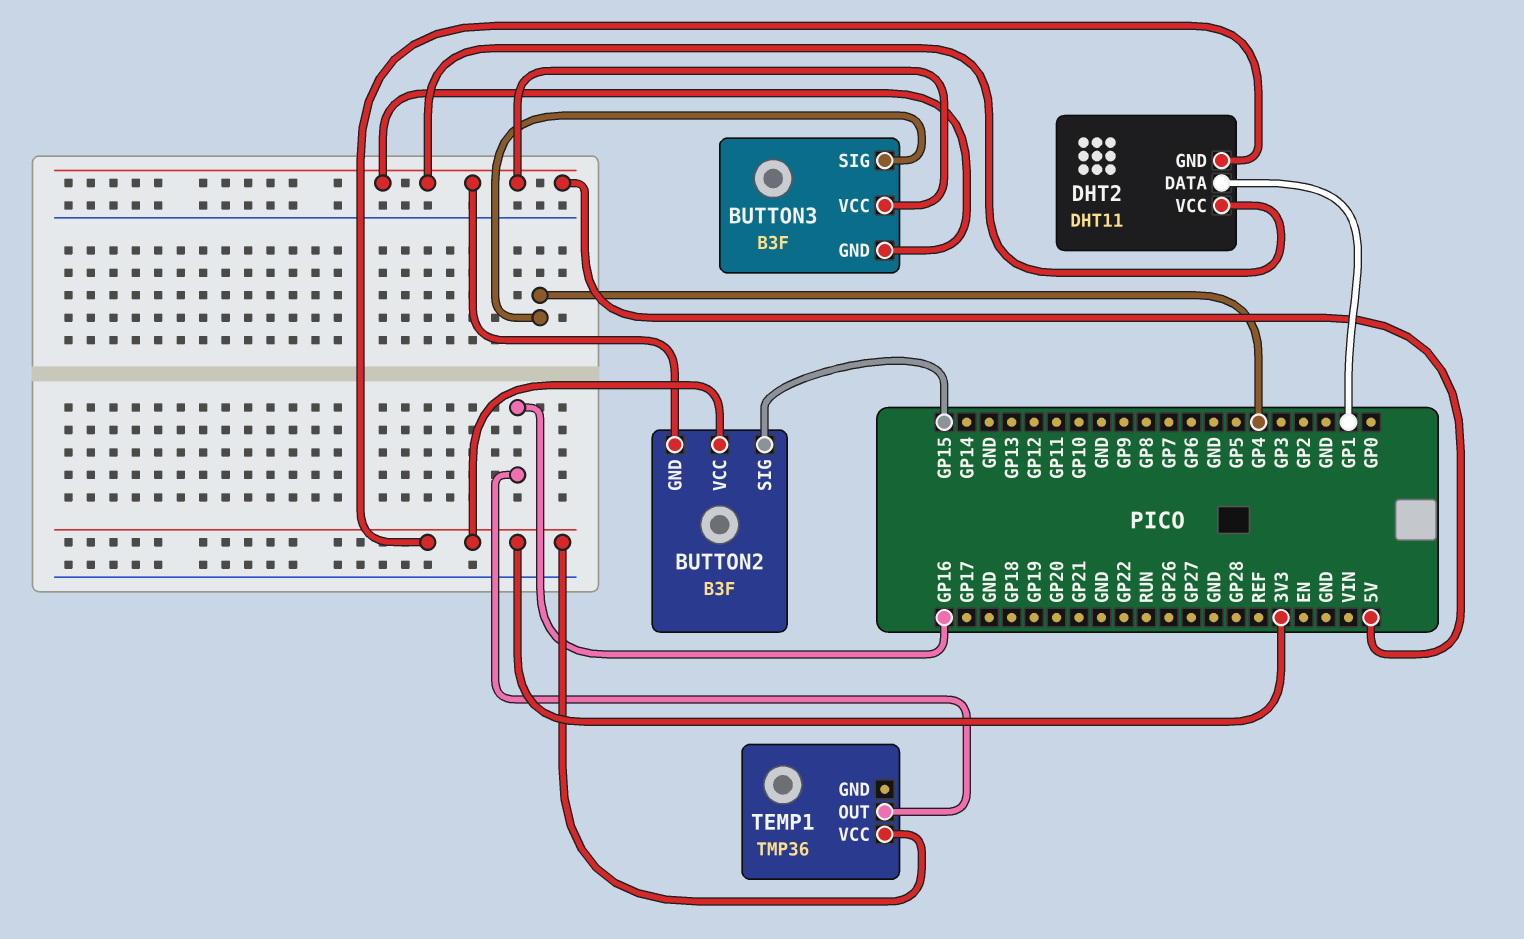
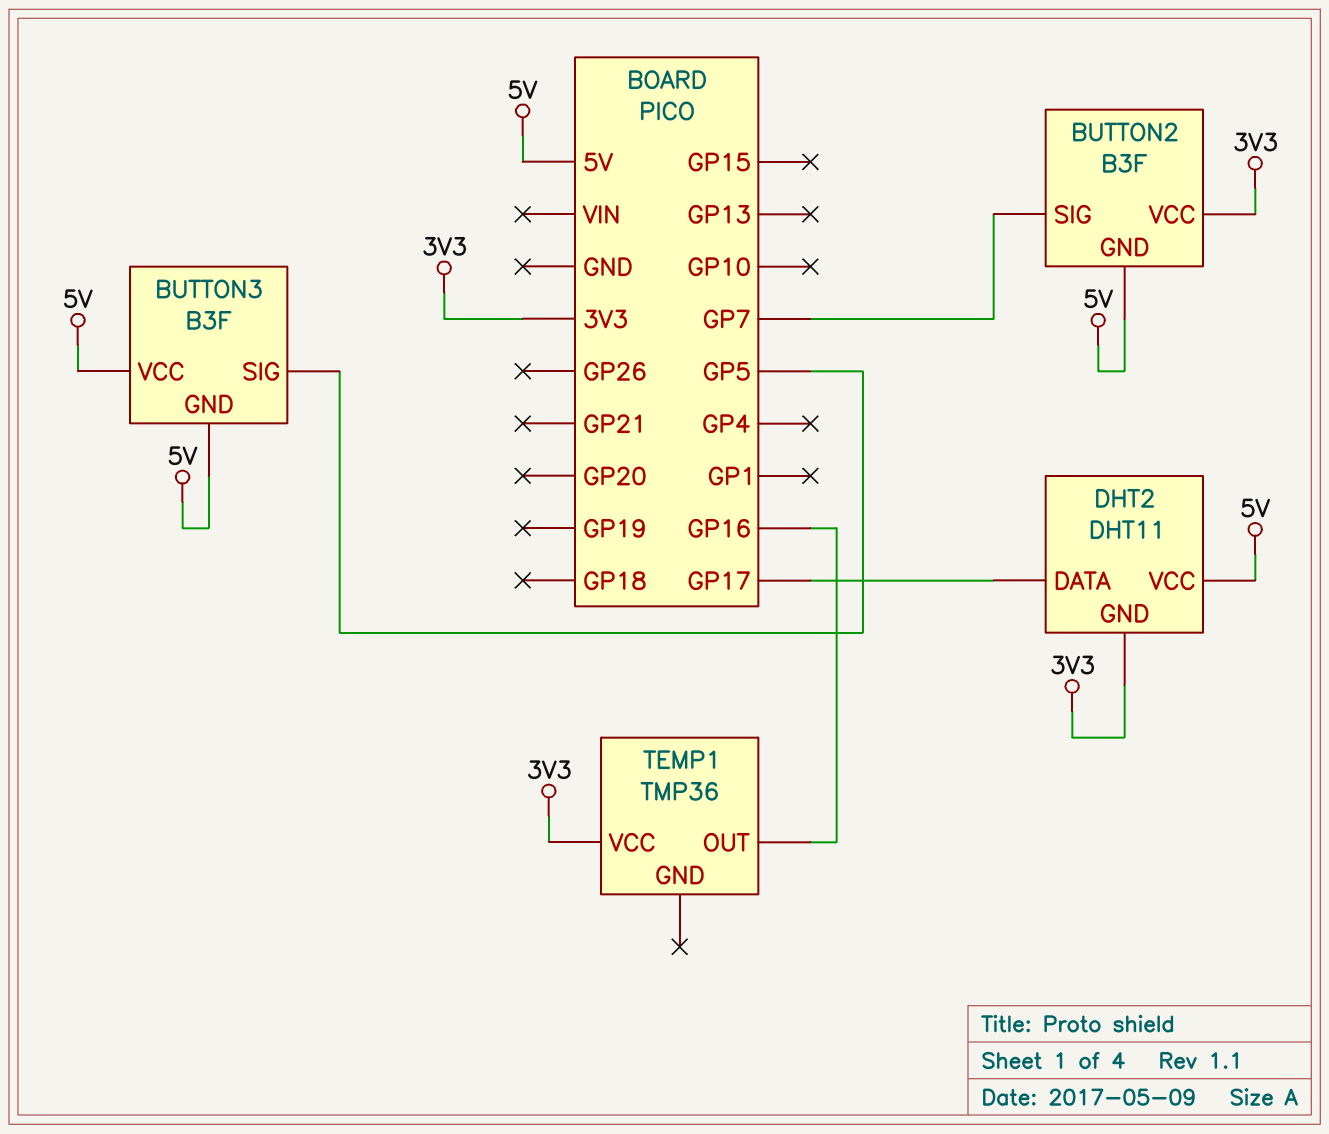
BUTTON2 pin SIG: GP15 -> GP7
BUTTON3 pin SIG: GP4 -> GP5
DHT2 pin DATA: GP1 -> GP17

